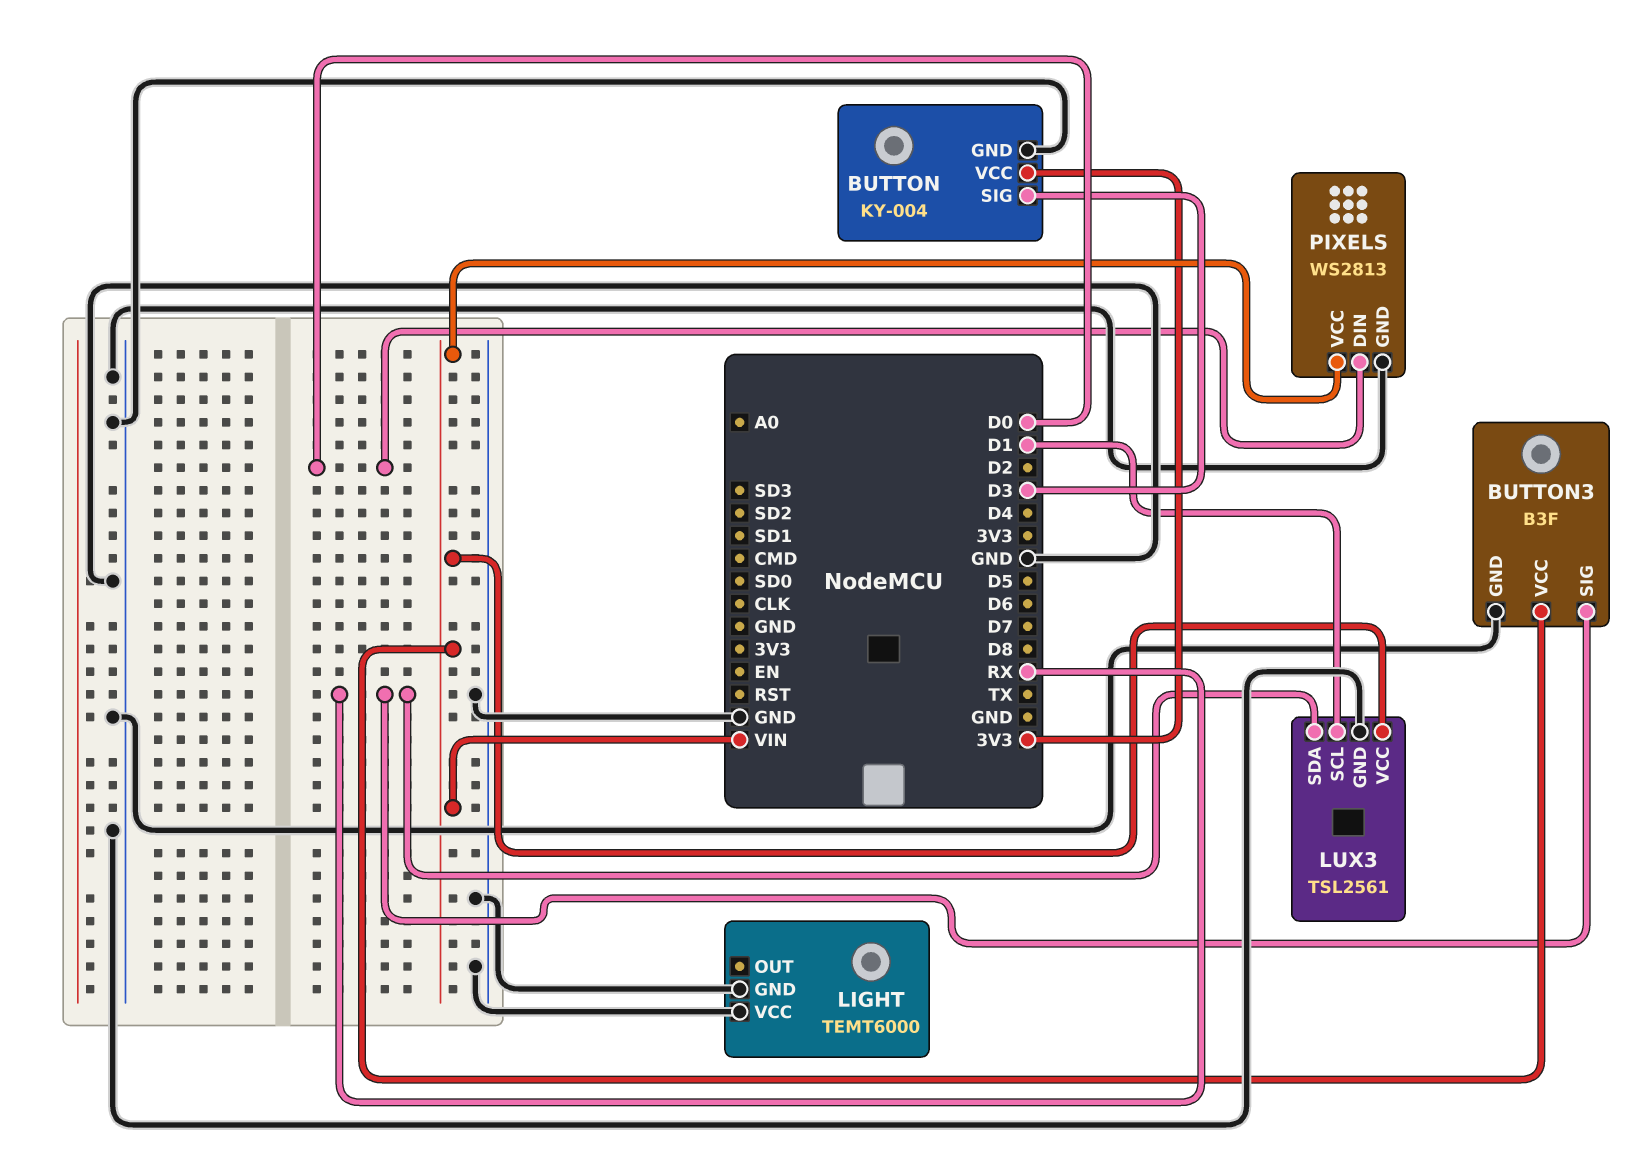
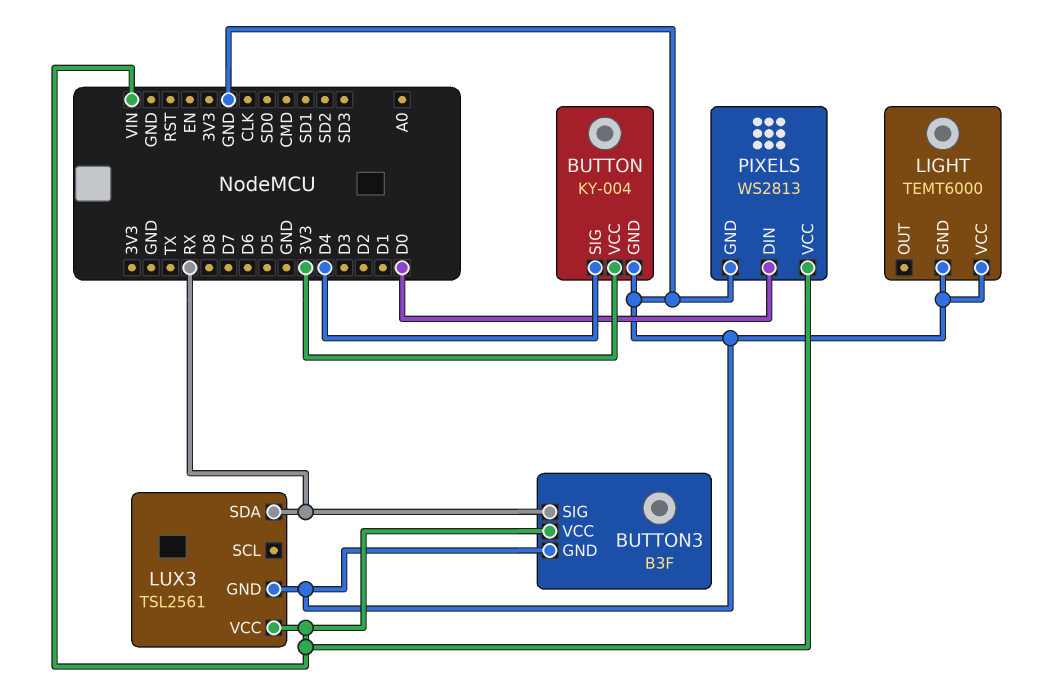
BUTTON pin SIG: D3 -> D4
LUX3 pin SCL: D1 -> none

